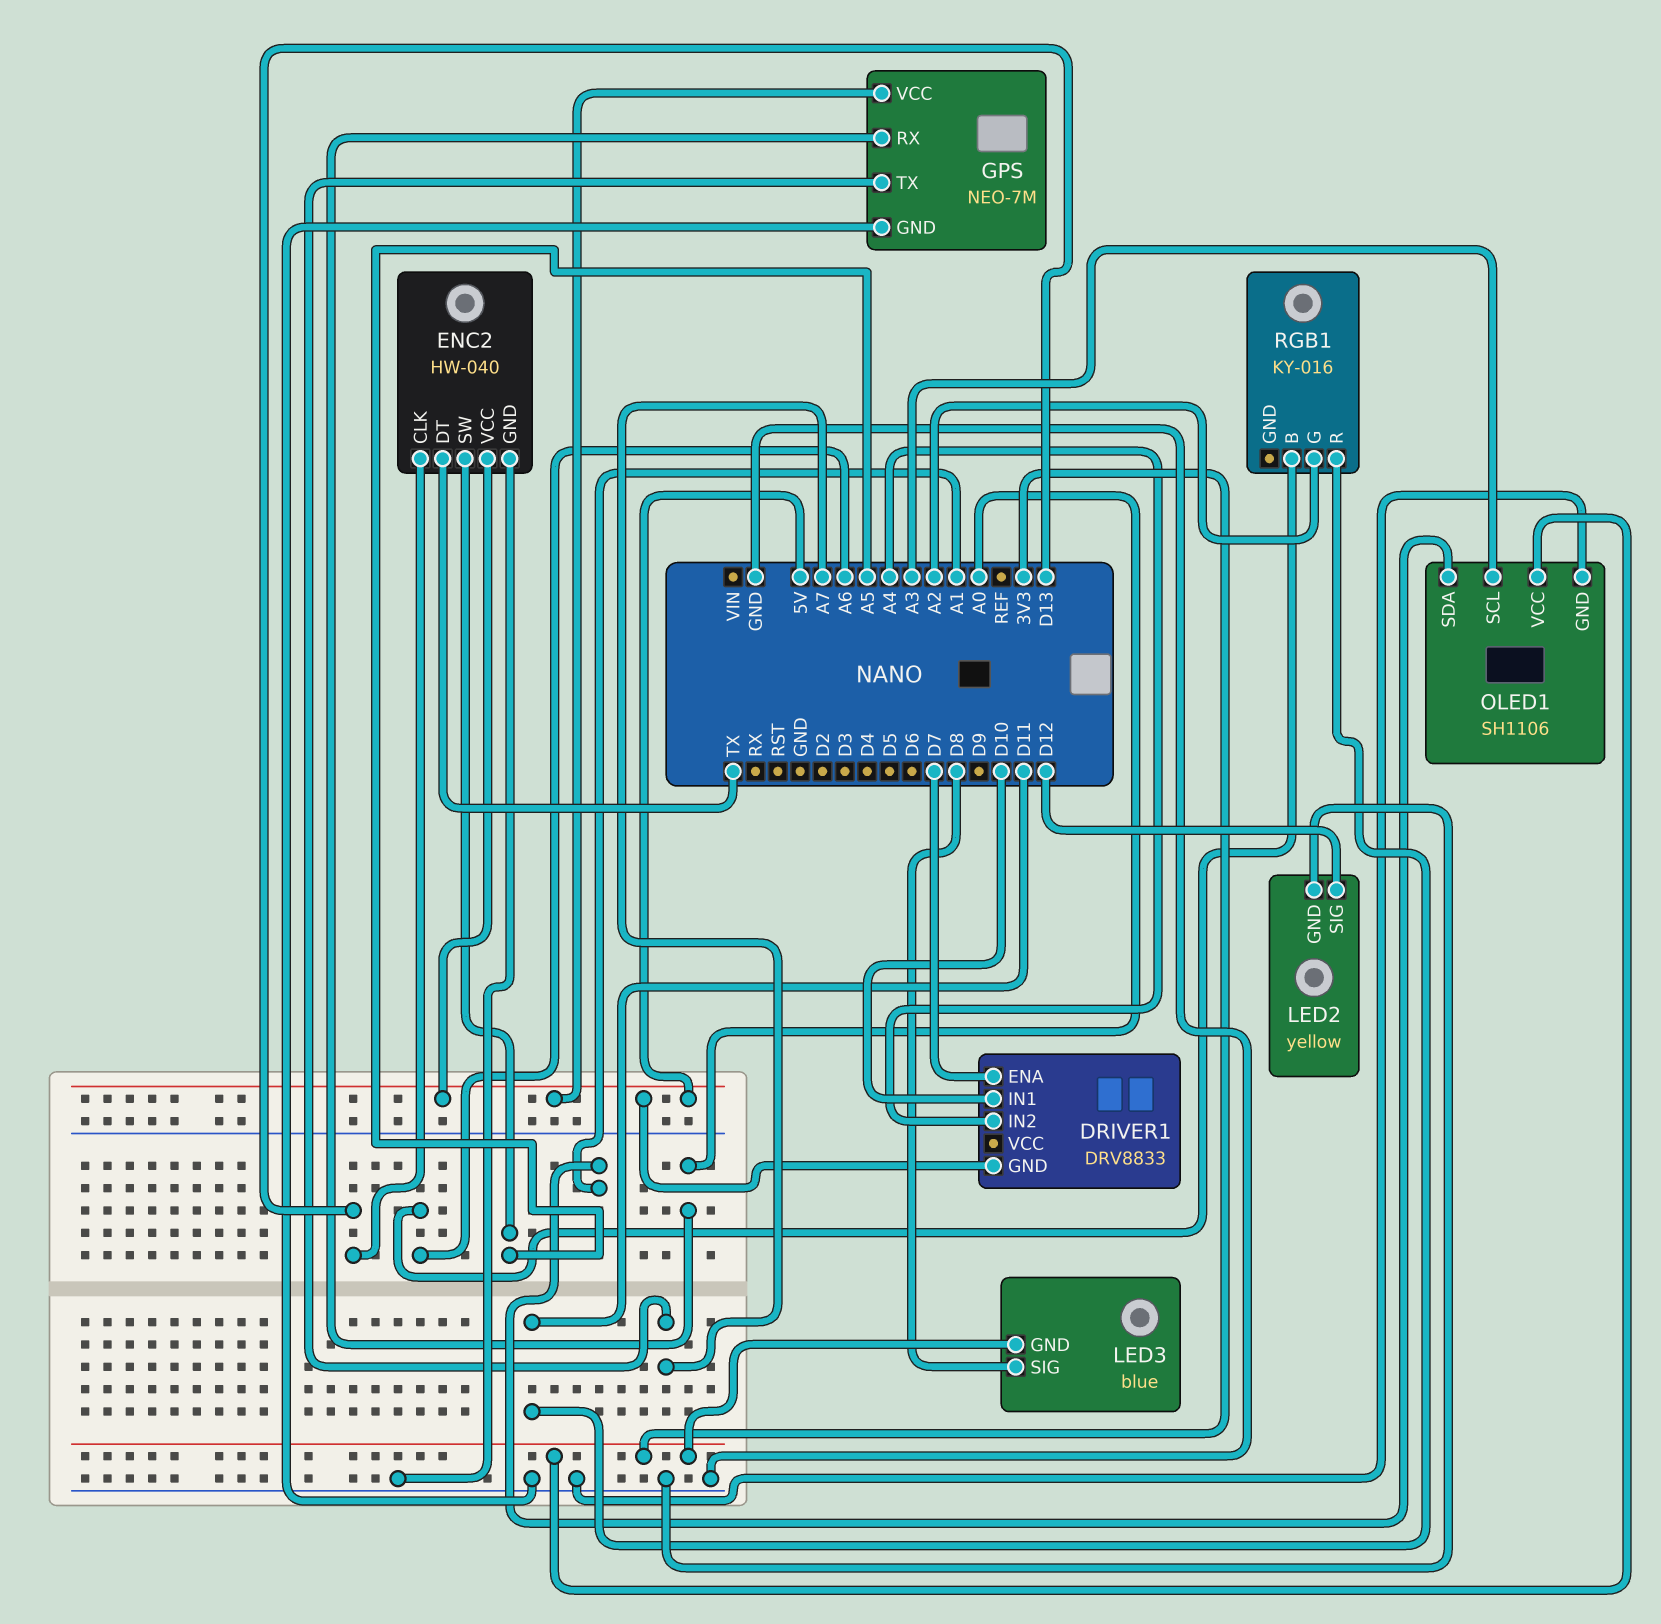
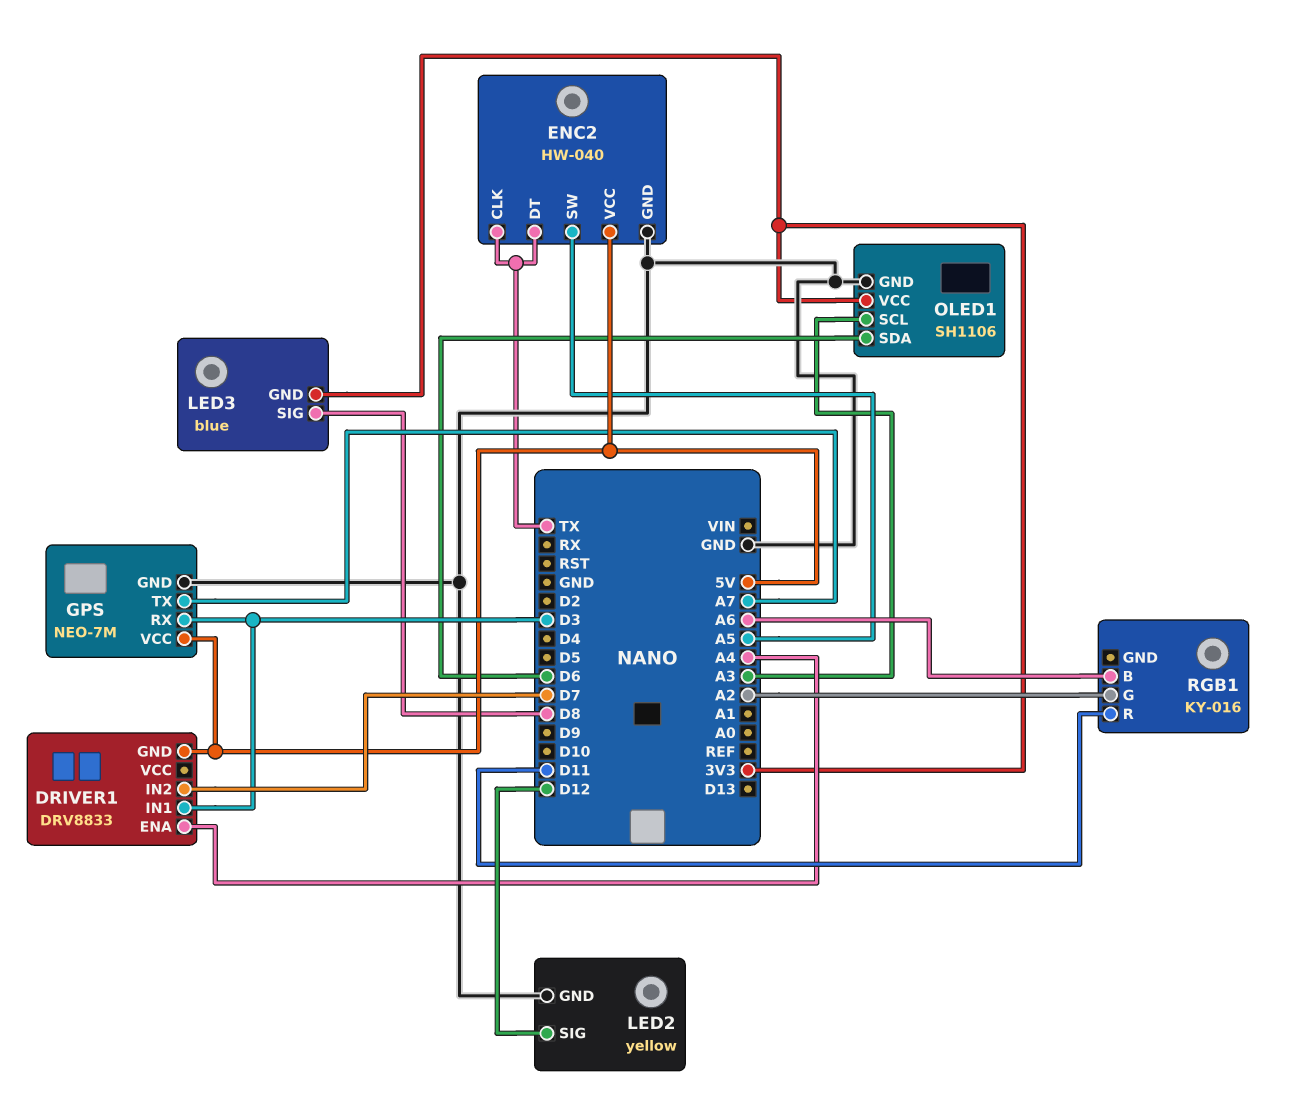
DRIVER1 pin ENA: D7 -> A4
DRIVER1 pin IN1: D10 -> D3
DRIVER1 pin IN2: A4 -> D7
ENC2 pin CLK: D13 -> TX
GPS pin RX: A0 -> D3
OLED1 pin SDA: A1 -> D6

